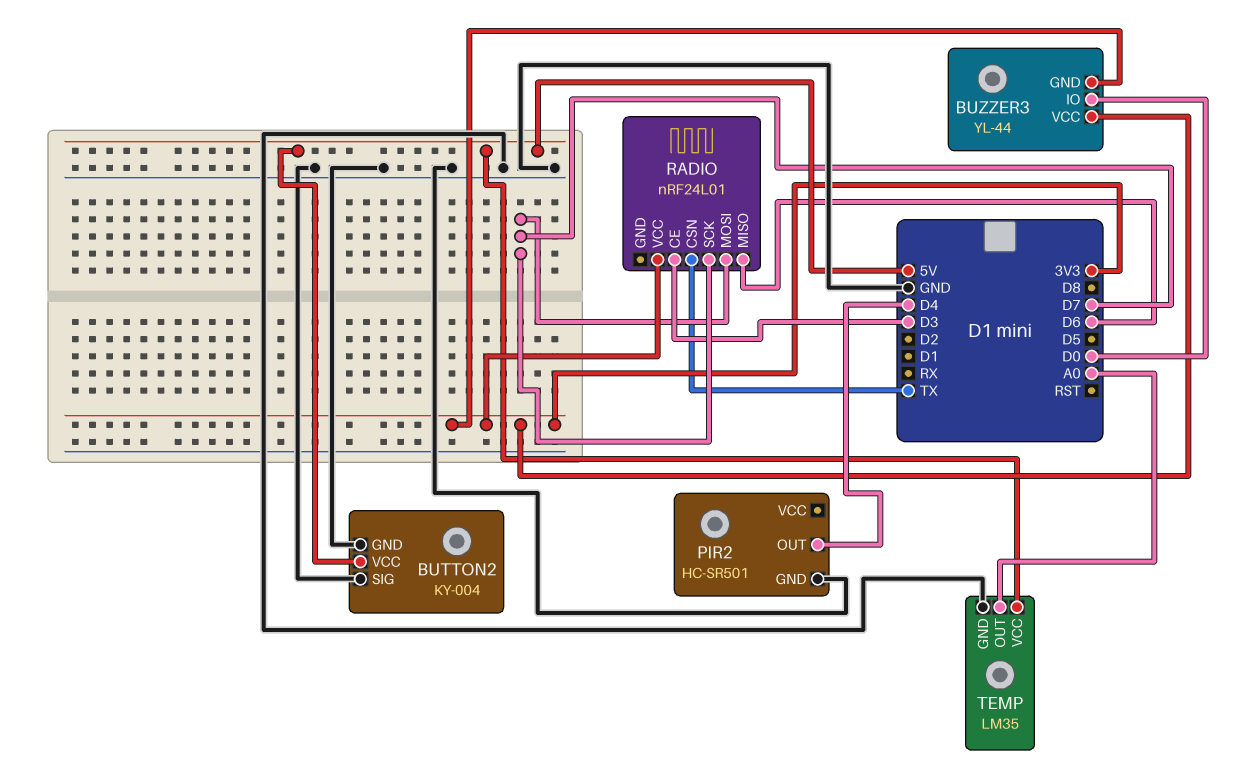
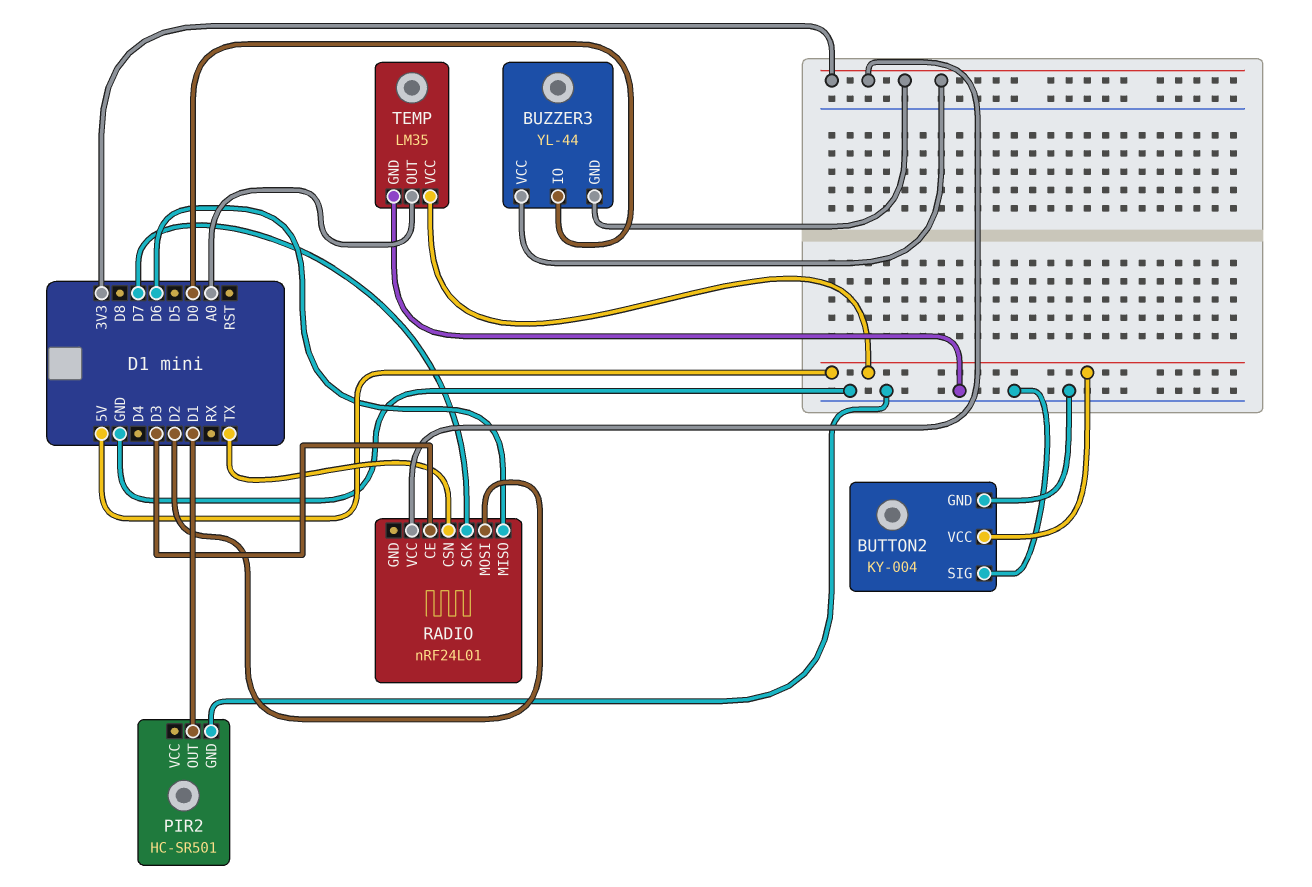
PIR2 pin OUT: D4 -> D1
RADIO pin MOSI: D7 -> D2

